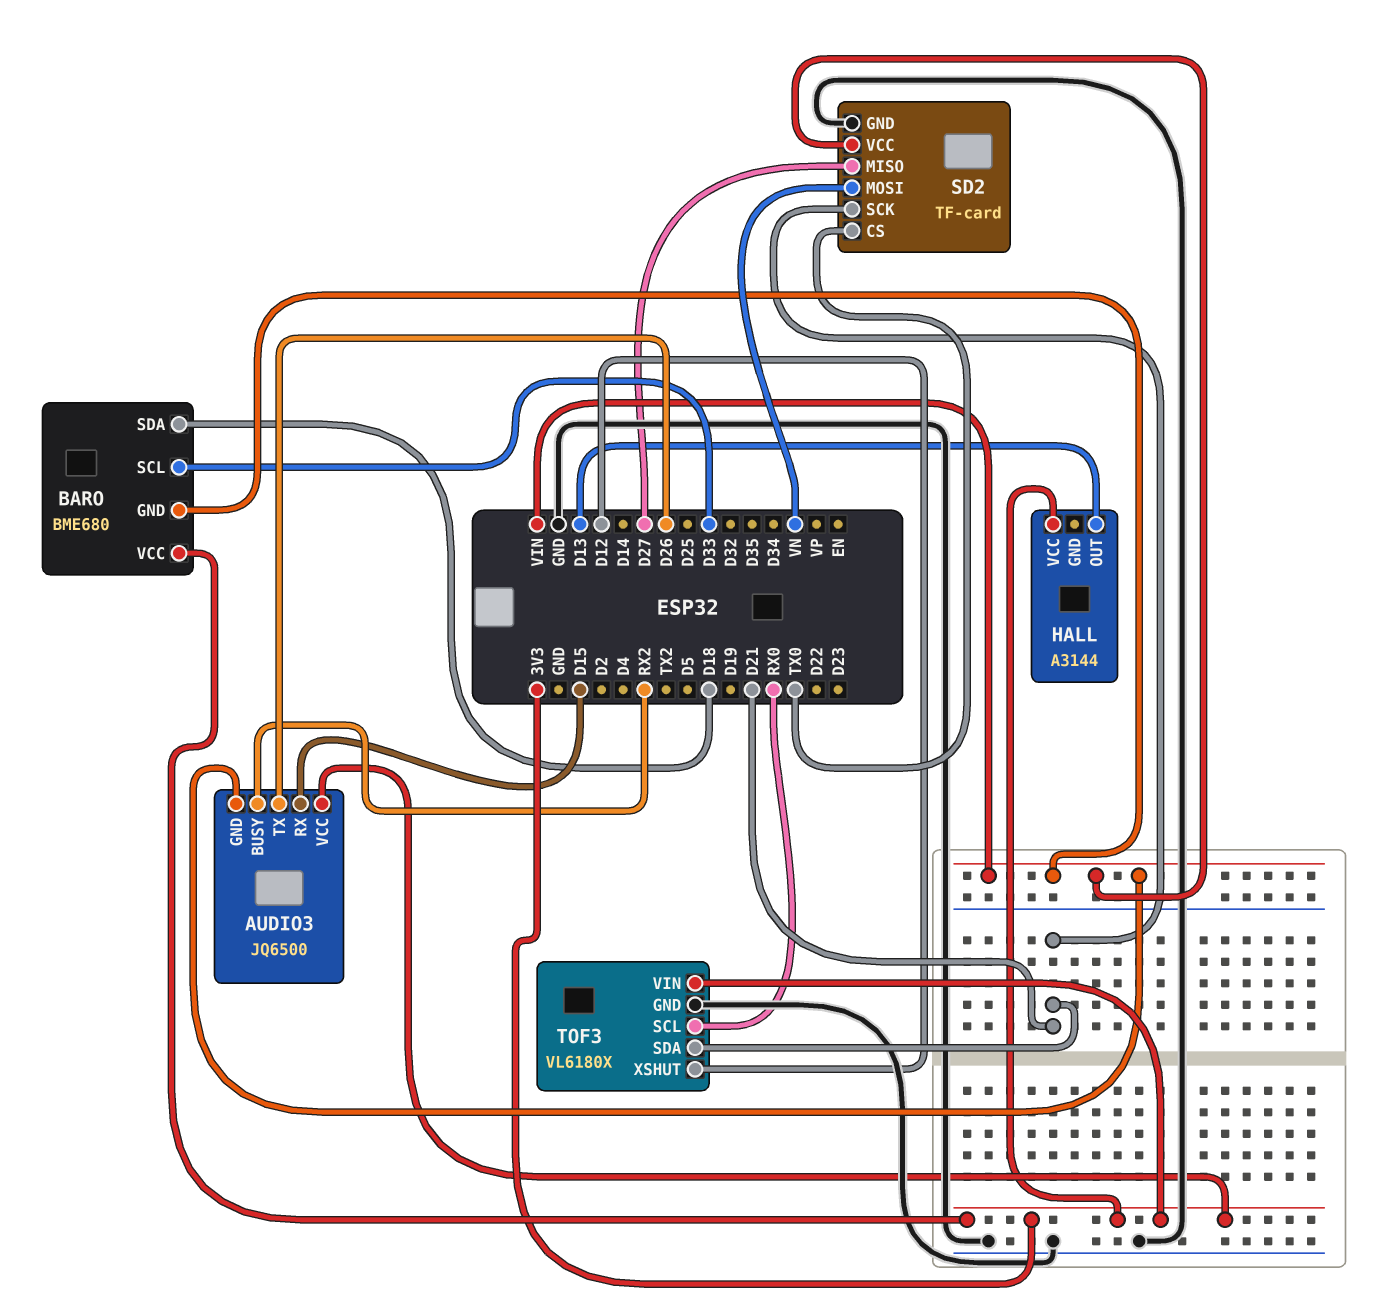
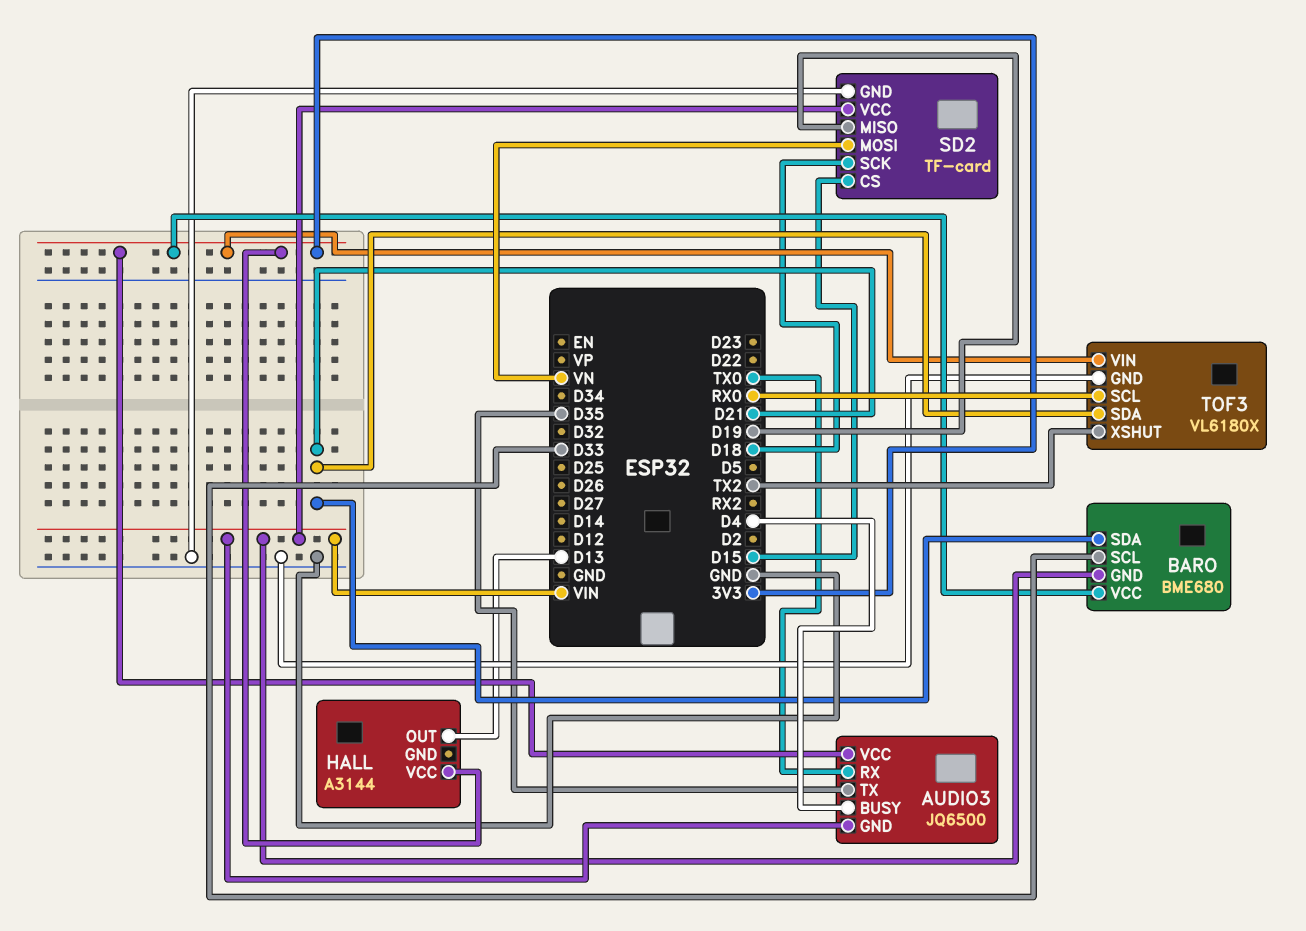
AUDIO3 pin BUSY: RX2 -> D4
AUDIO3 pin RX: D15 -> TX0
AUDIO3 pin TX: D26 -> D35
BARO pin SDA: D18 -> D21
SD2 pin CS: TX0 -> D15
SD2 pin MISO: D27 -> D19
SD2 pin SCK: D21 -> D18
TOF3 pin XSHUT: D12 -> TX2

